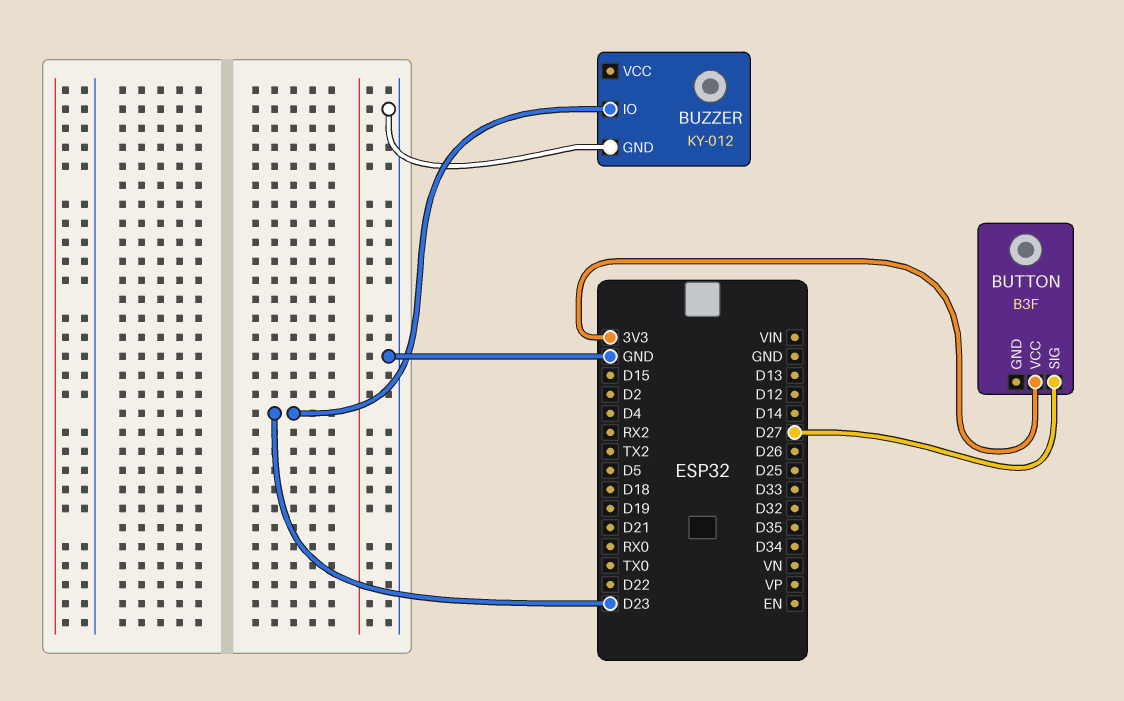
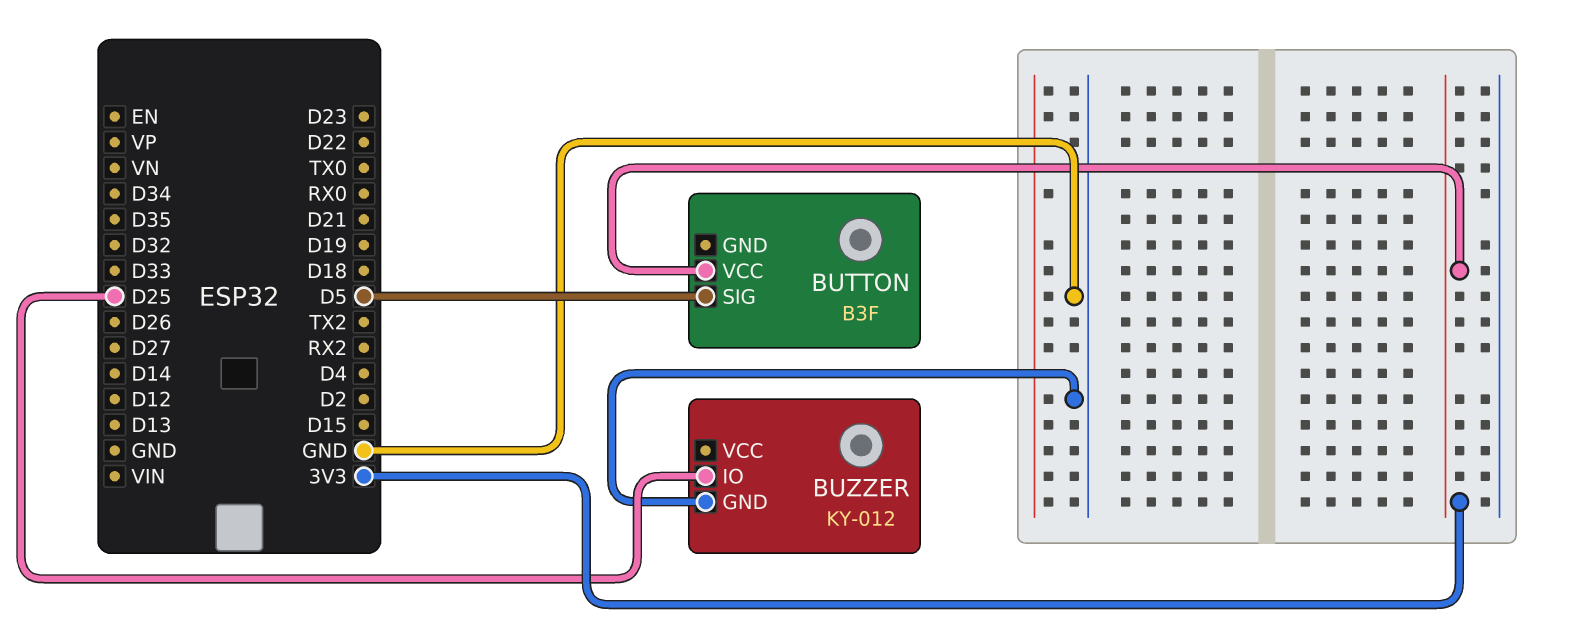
BUTTON pin SIG: D27 -> D5
BUZZER pin IO: D23 -> D25

